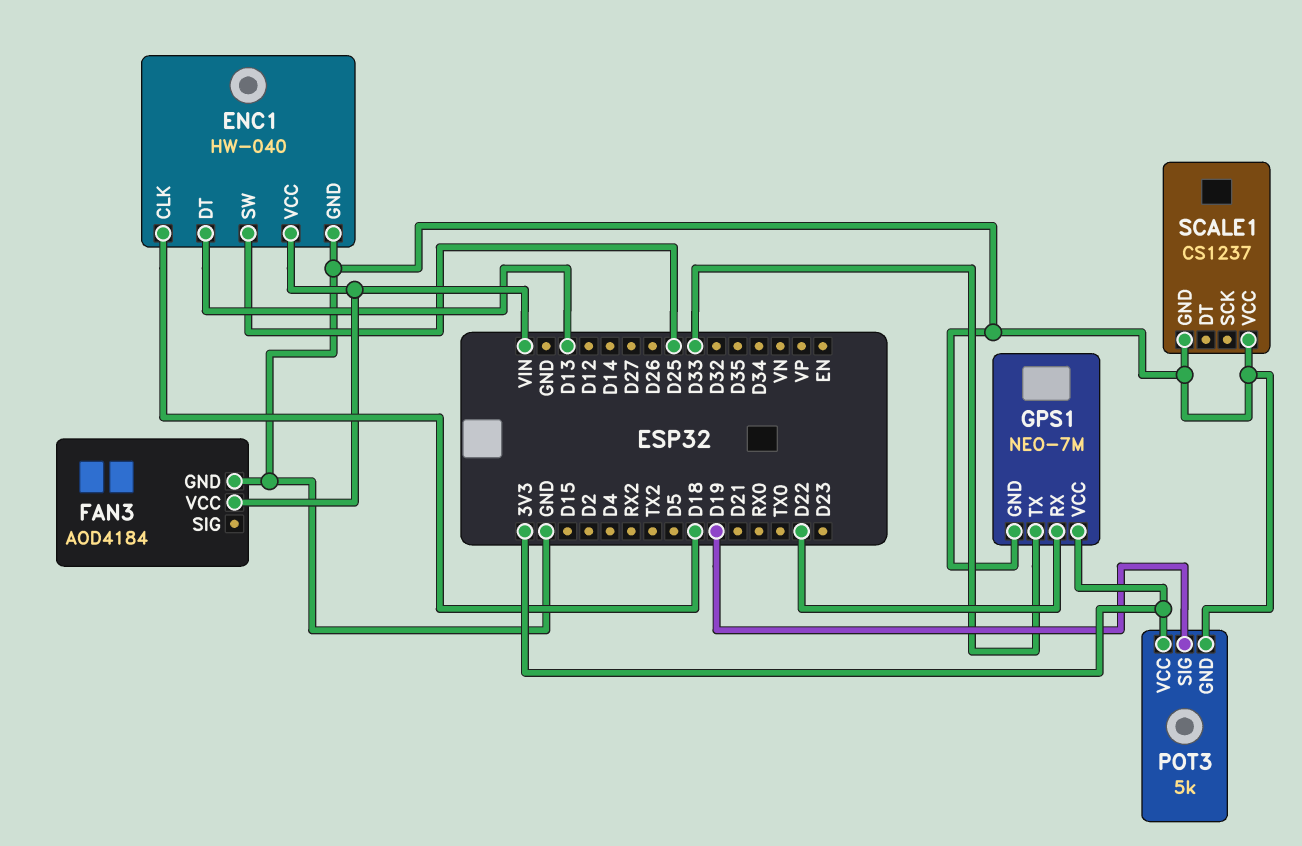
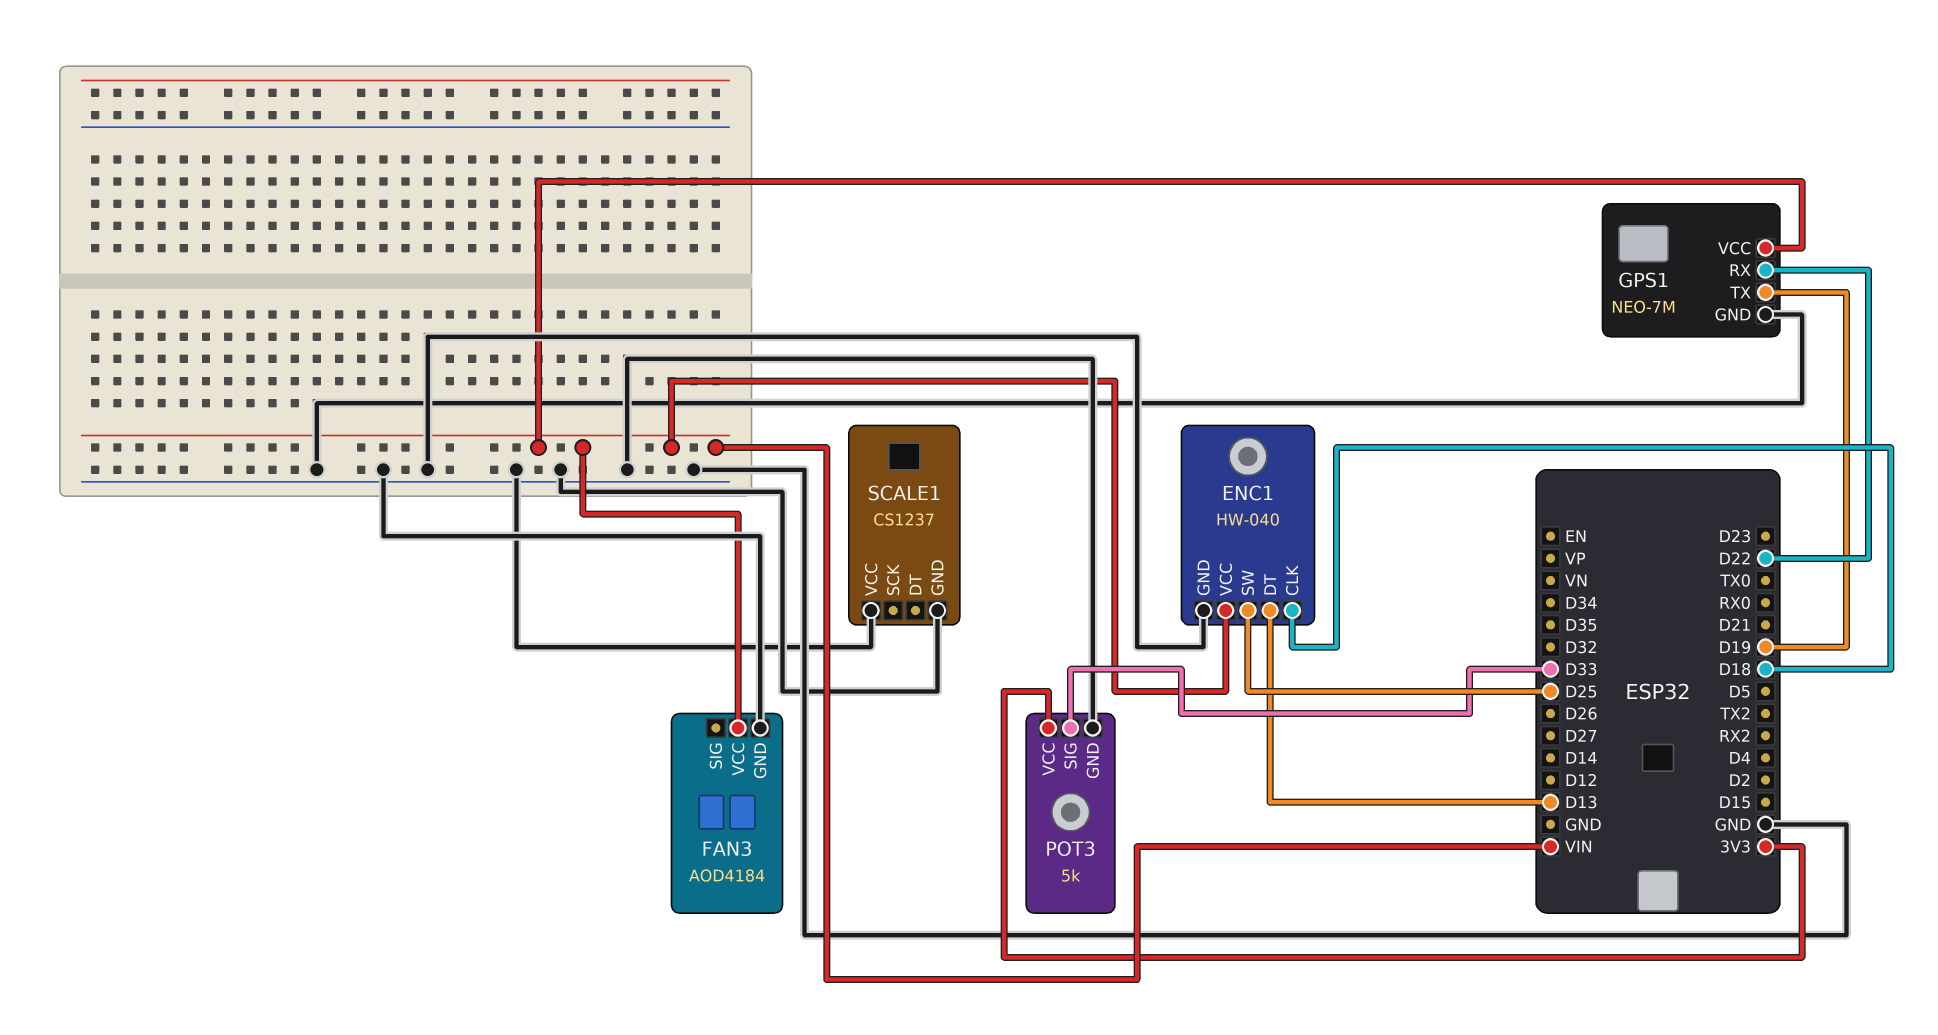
GPS1 pin TX: D33 -> D19
GPS1 pin VCC: 3V3 -> VIN
POT3 pin SIG: D19 -> D33

